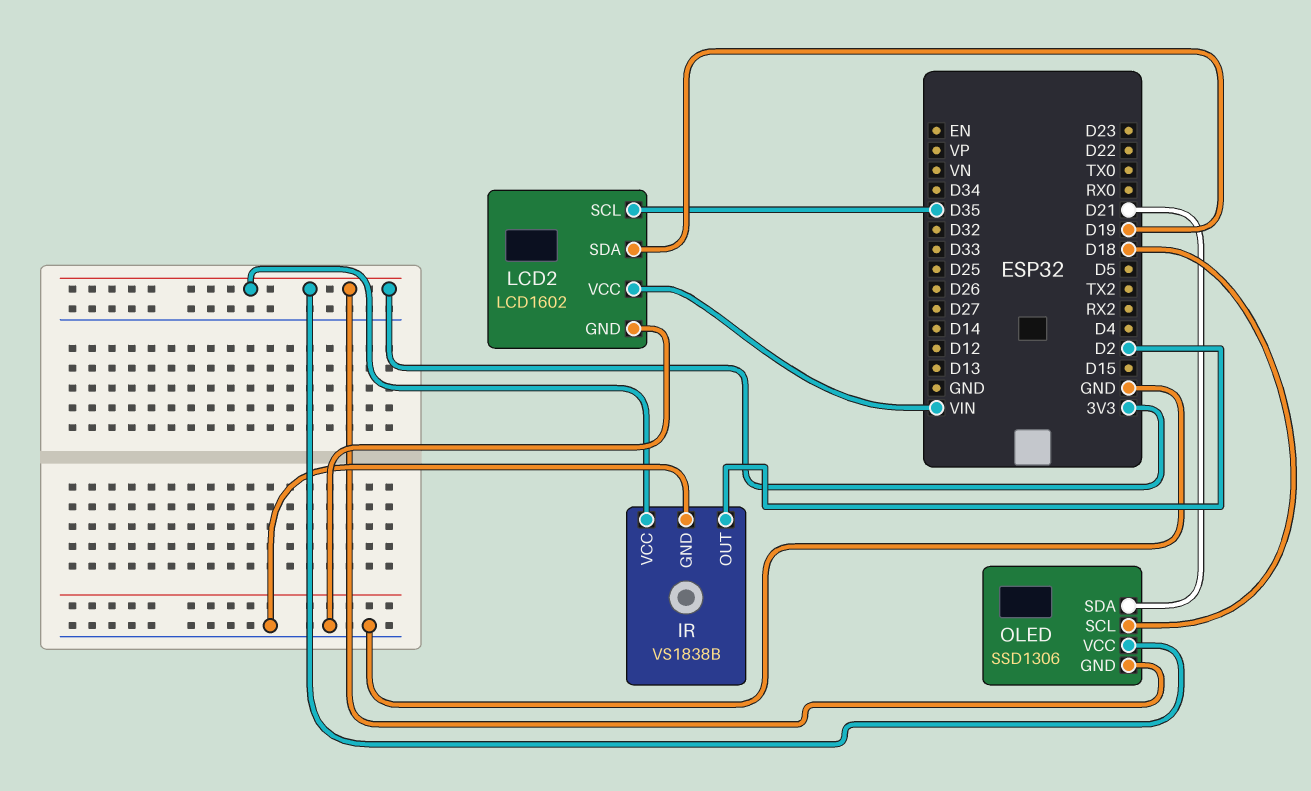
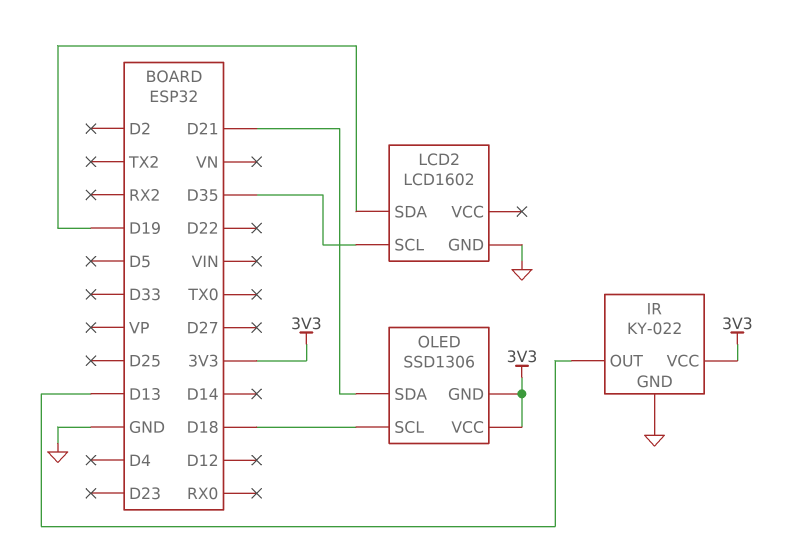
IR: VS1838B -> KY-022
IR pin OUT: D2 -> D13
LCD2 pin VCC: VIN -> none

